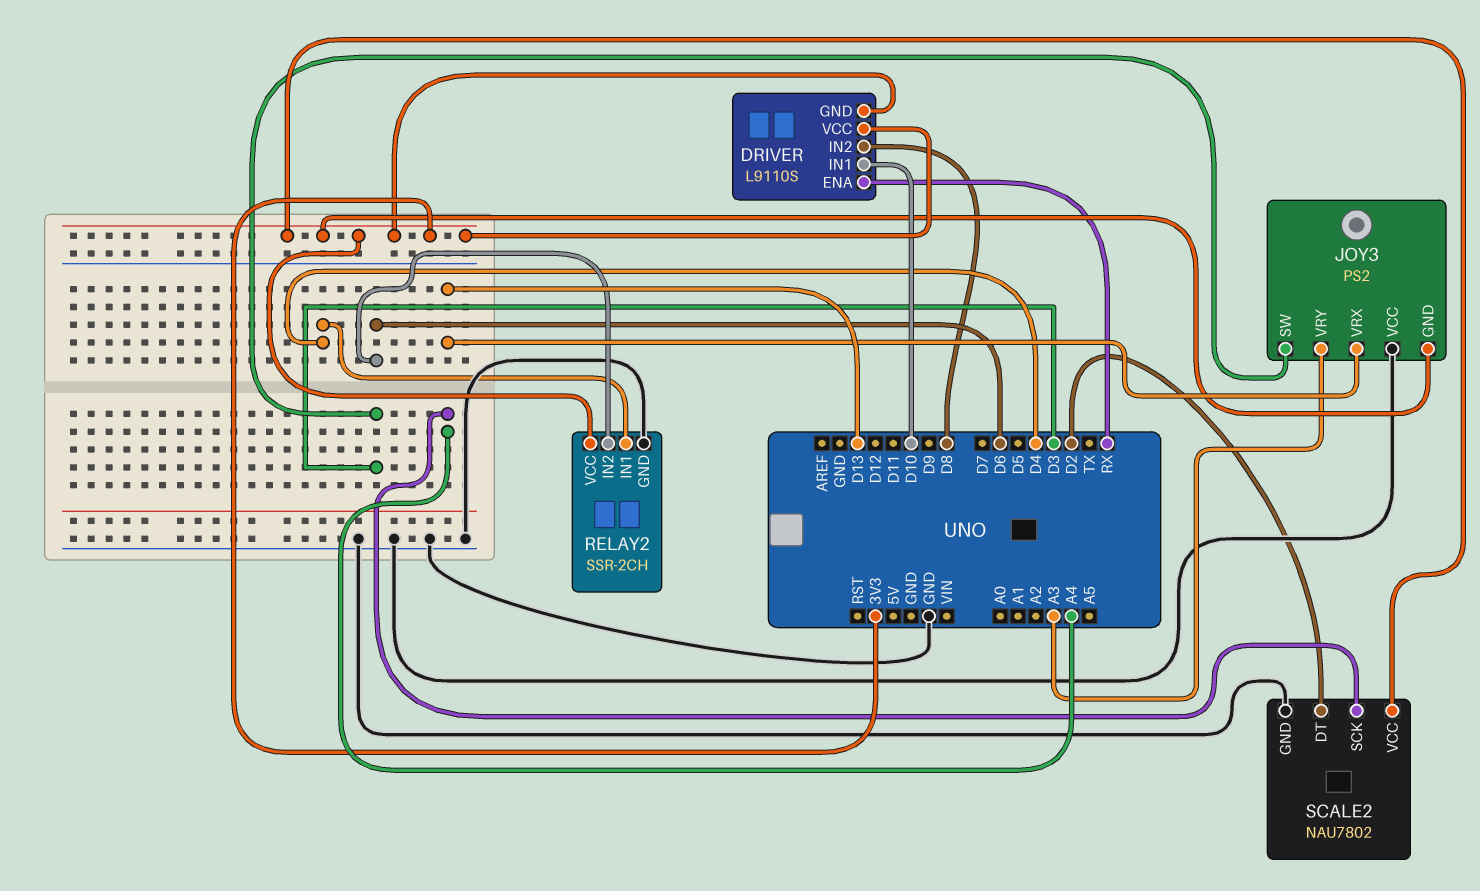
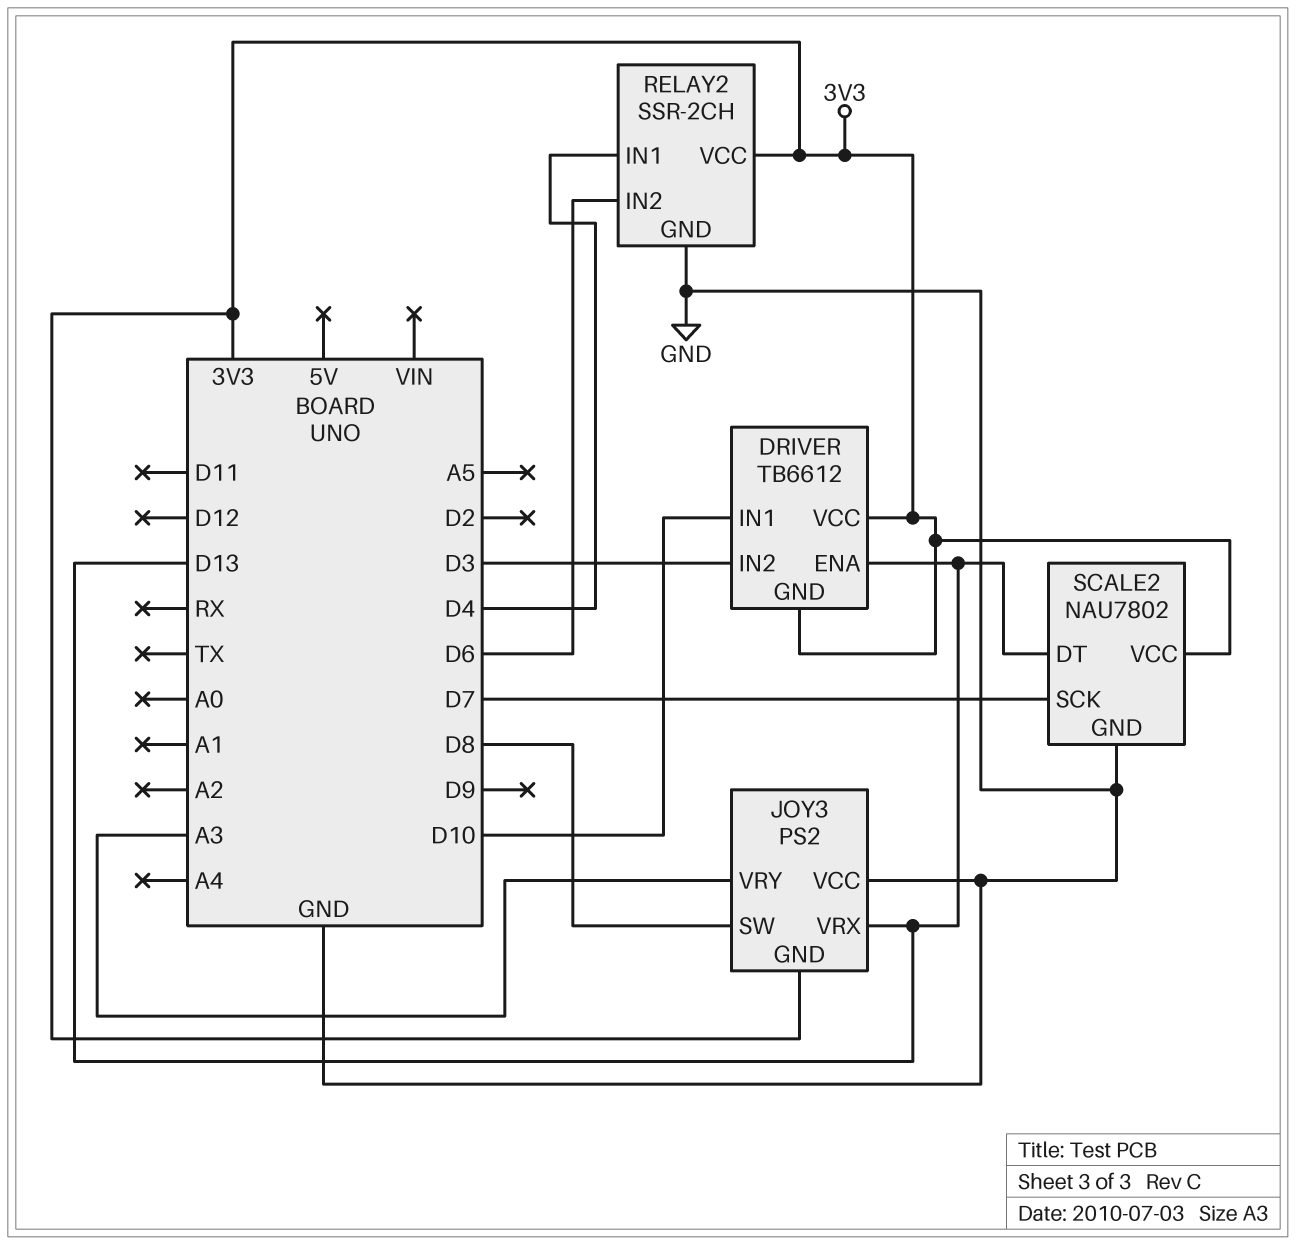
DRIVER: L9110S -> TB6612
DRIVER pin ENA: RX -> D13
DRIVER pin IN2: D8 -> D3
JOY3 pin SW: D3 -> D8
SCALE2 pin DT: D2 -> D13
SCALE2 pin SCK: A4 -> D7

